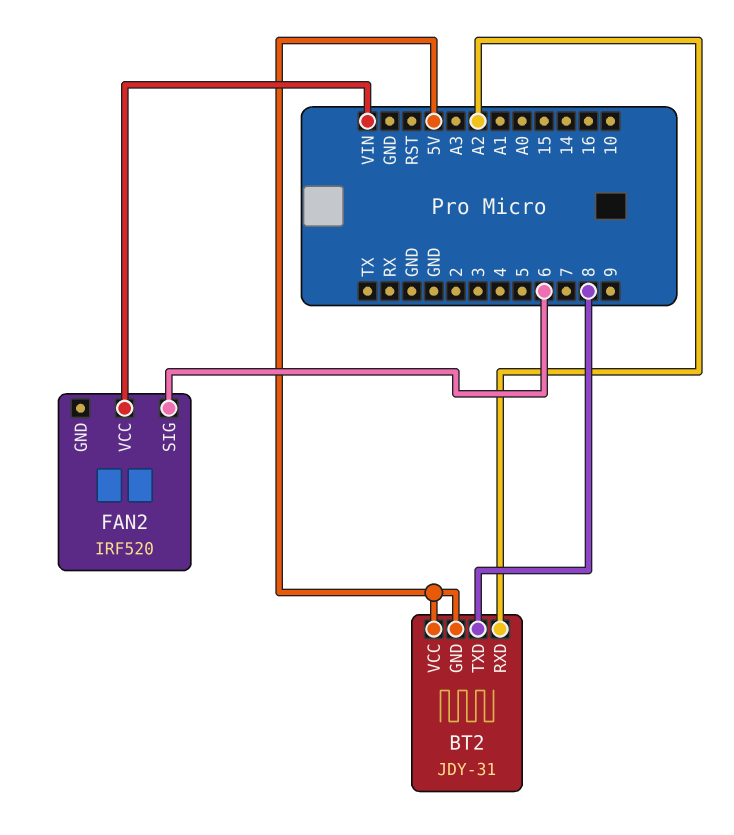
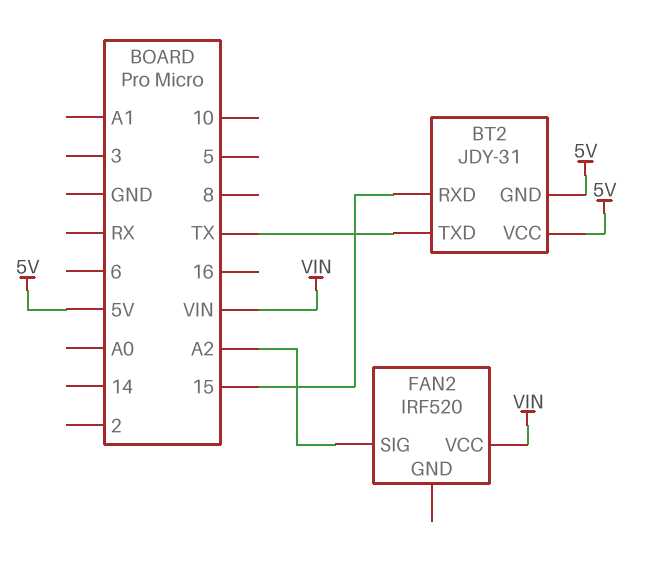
BT2 pin RXD: A2 -> 15
BT2 pin TXD: 8 -> TX
FAN2 pin SIG: 6 -> A2

